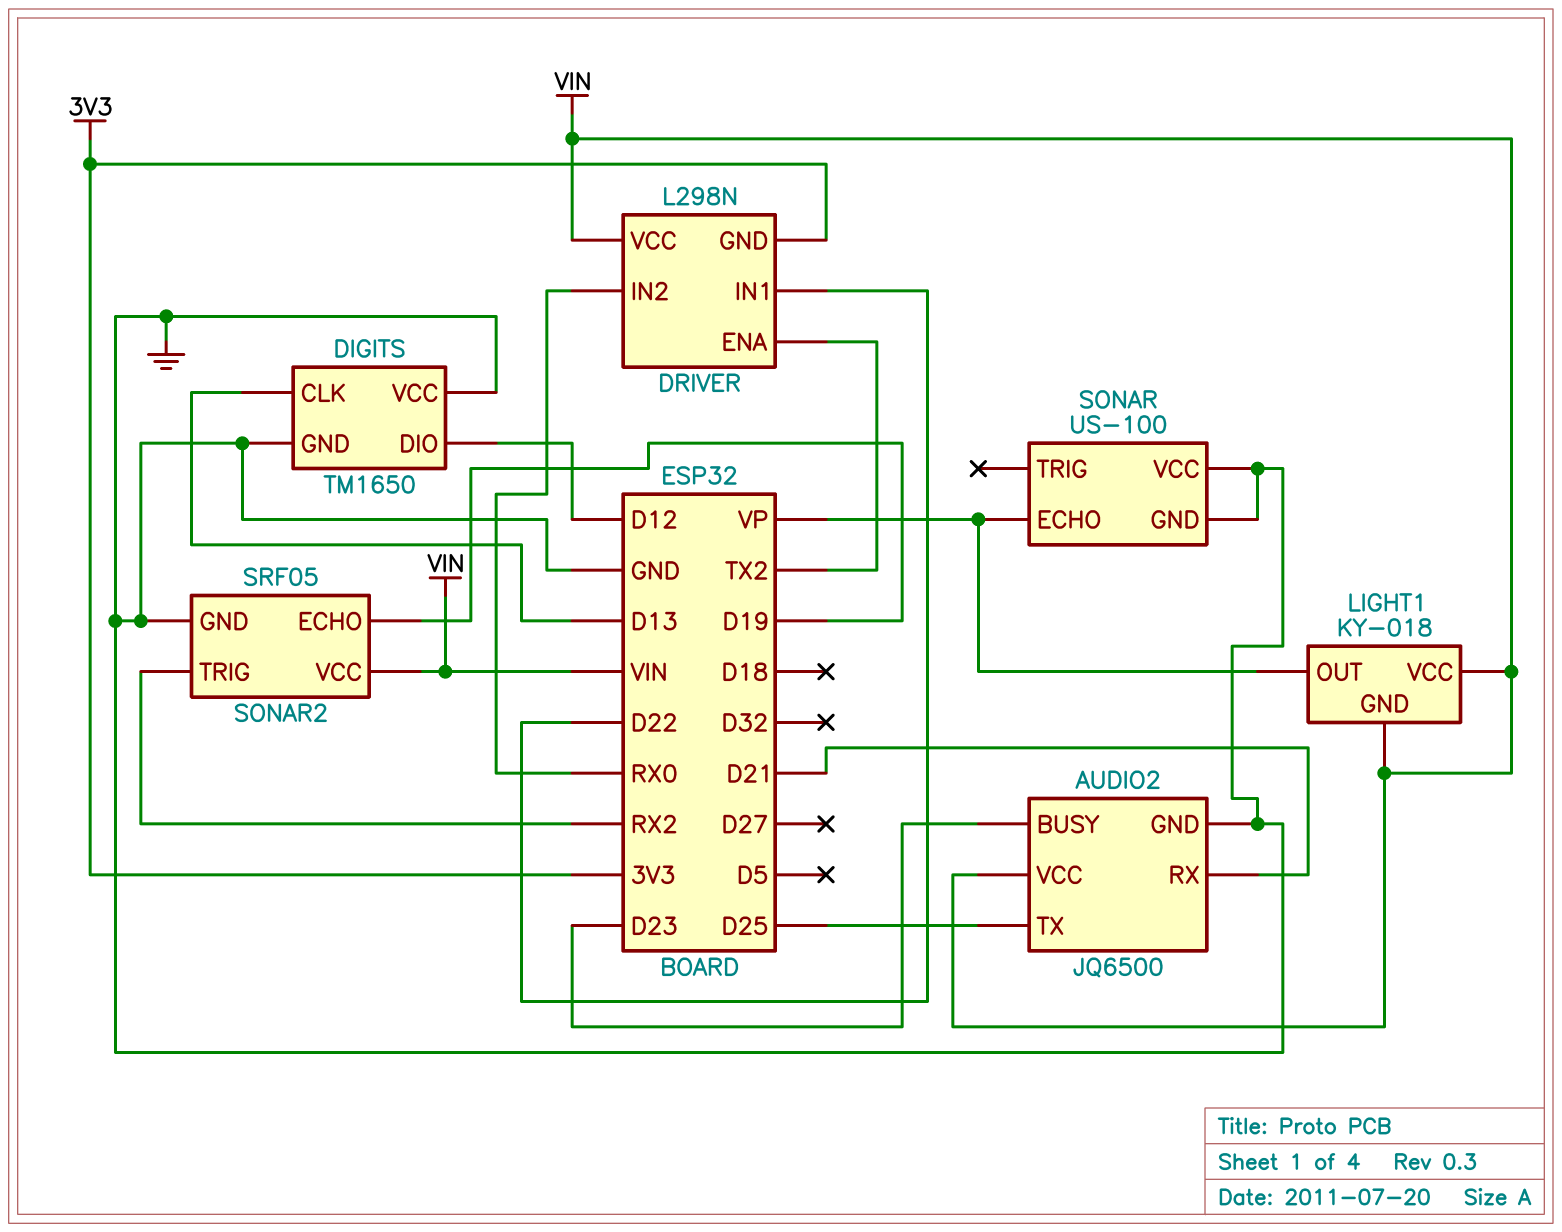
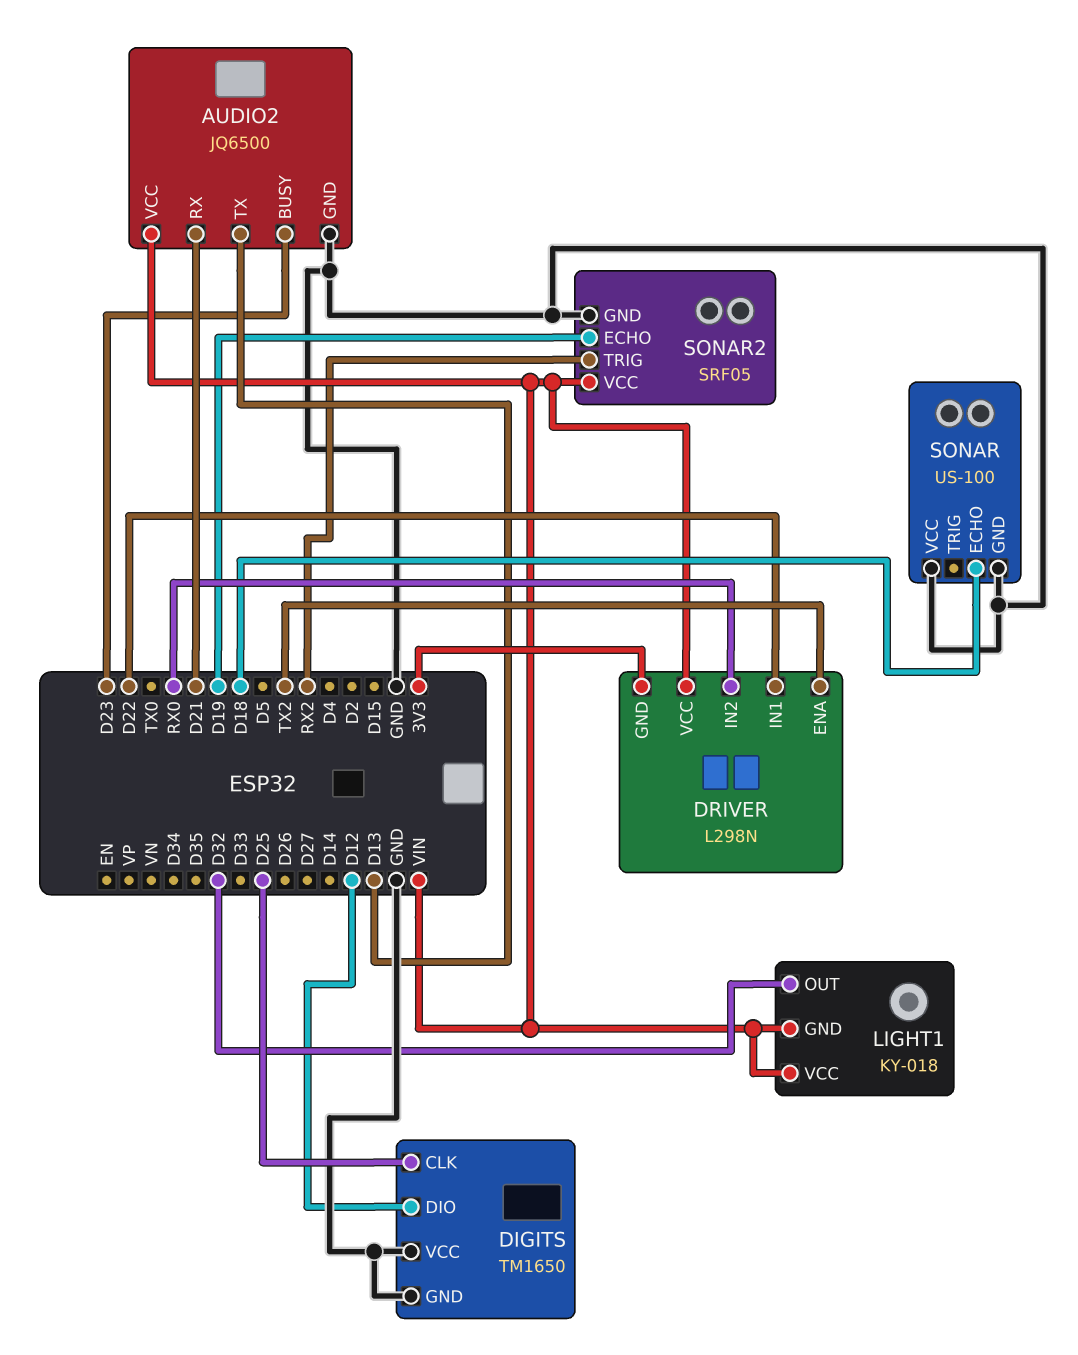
AUDIO2 pin TX: D25 -> D13
DIGITS pin CLK: D13 -> D25
LIGHT1 pin OUT: VP -> D32
SONAR pin ECHO: VP -> D18

